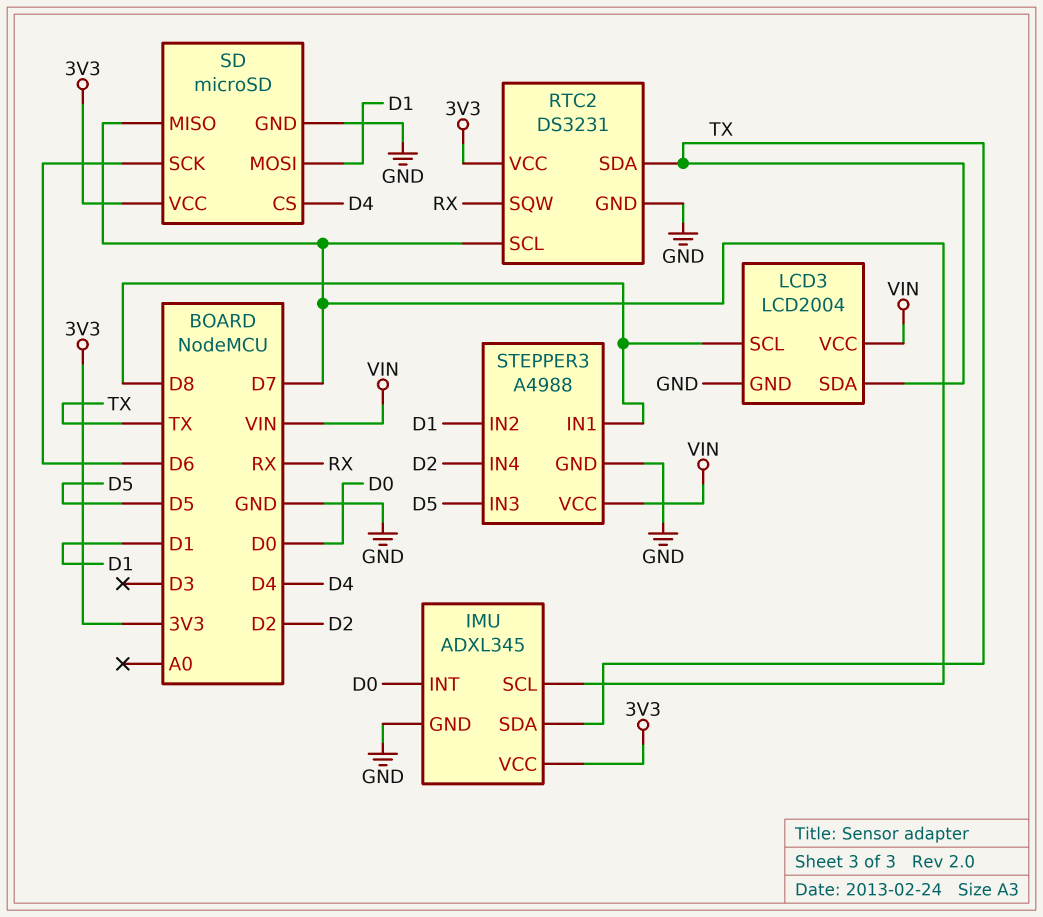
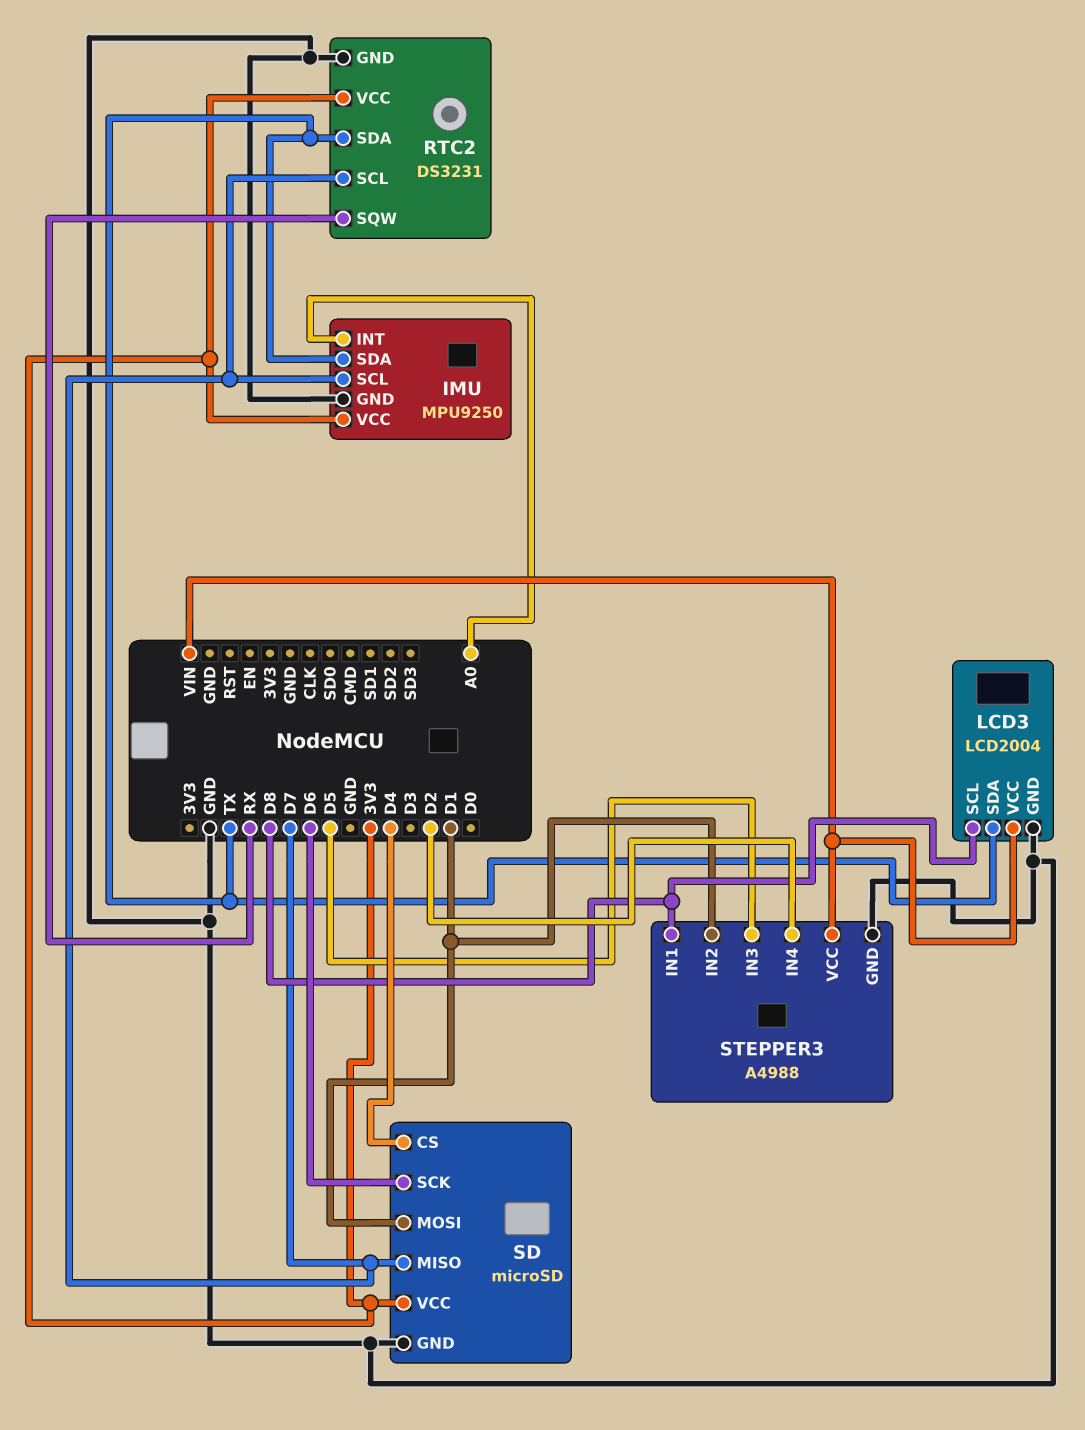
IMU: ADXL345 -> MPU9250
IMU pin INT: D0 -> A0

